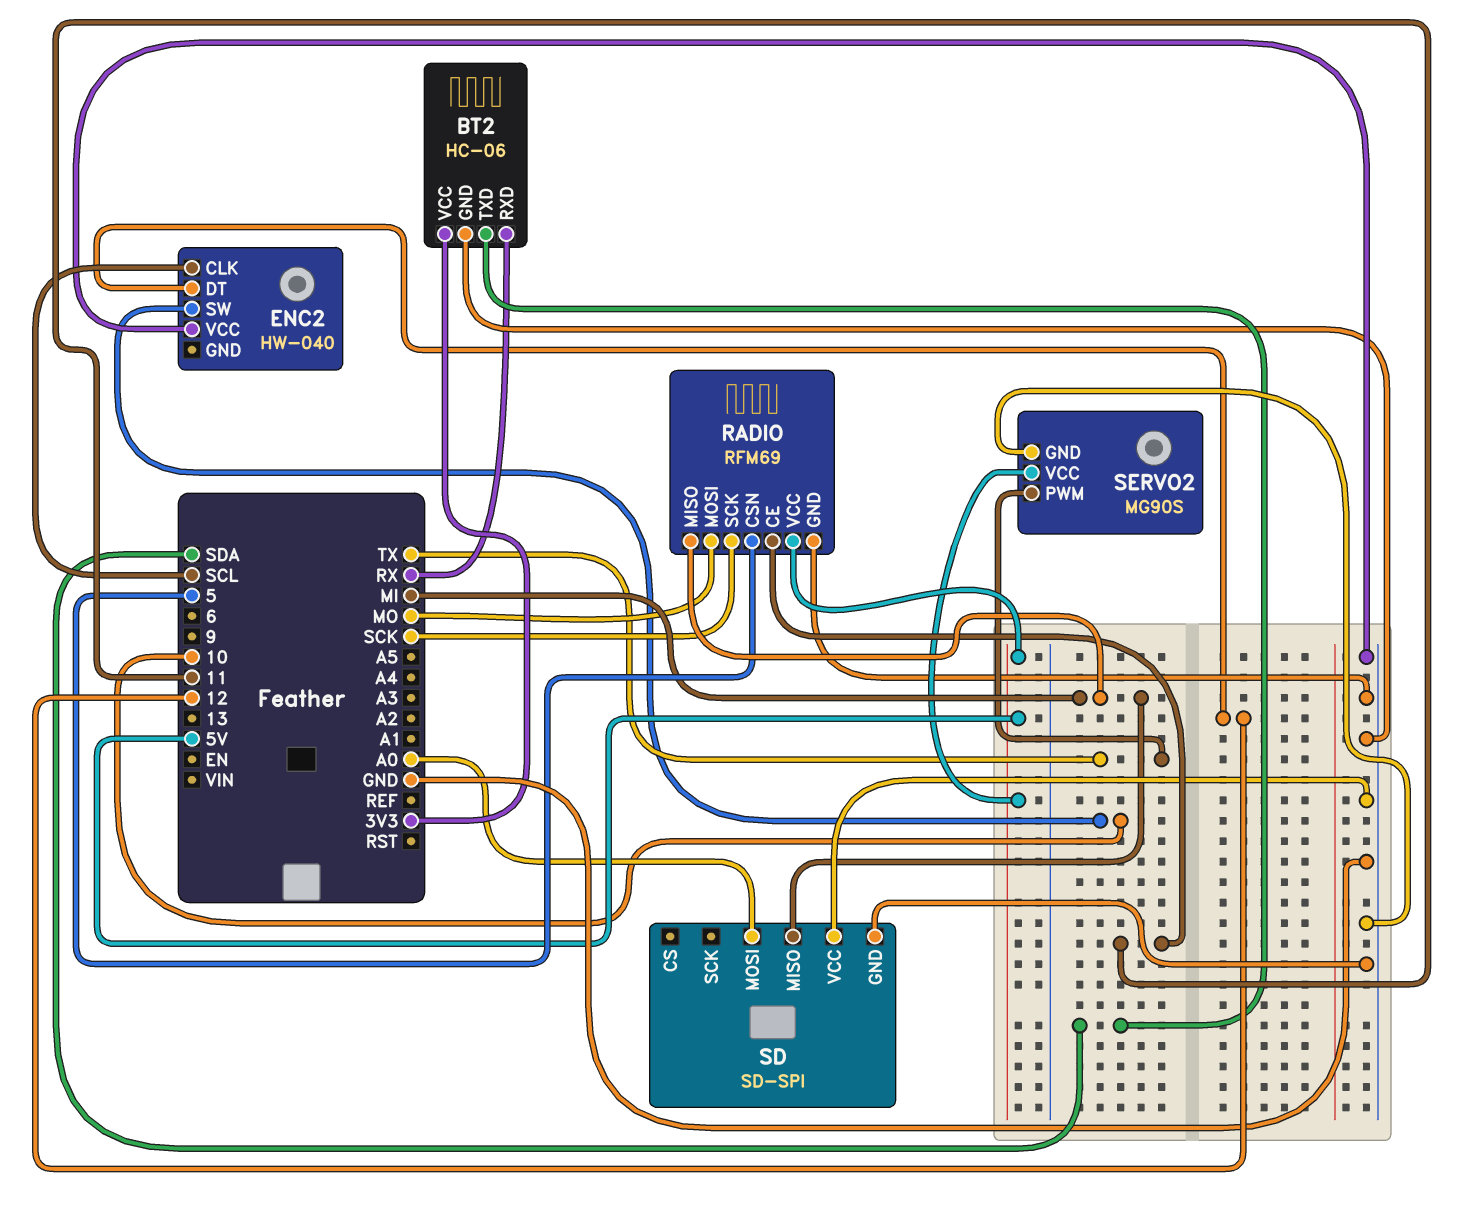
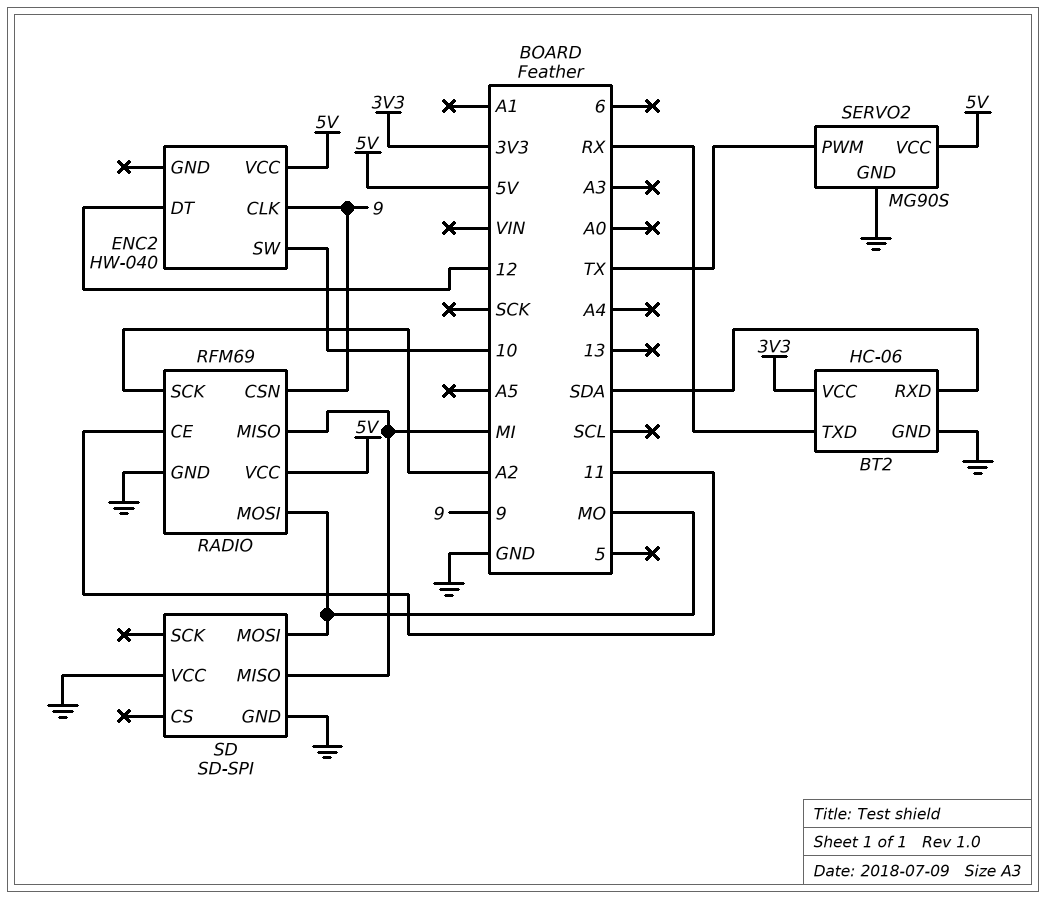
BT2 pin RXD: RX -> SDA
BT2 pin TXD: SDA -> RX
ENC2 pin CLK: SCL -> 9
ENC2 pin VCC: GND -> 5V
RADIO pin CSN: 5 -> 9
RADIO pin SCK: SCK -> A2
SD pin MOSI: A0 -> MO

